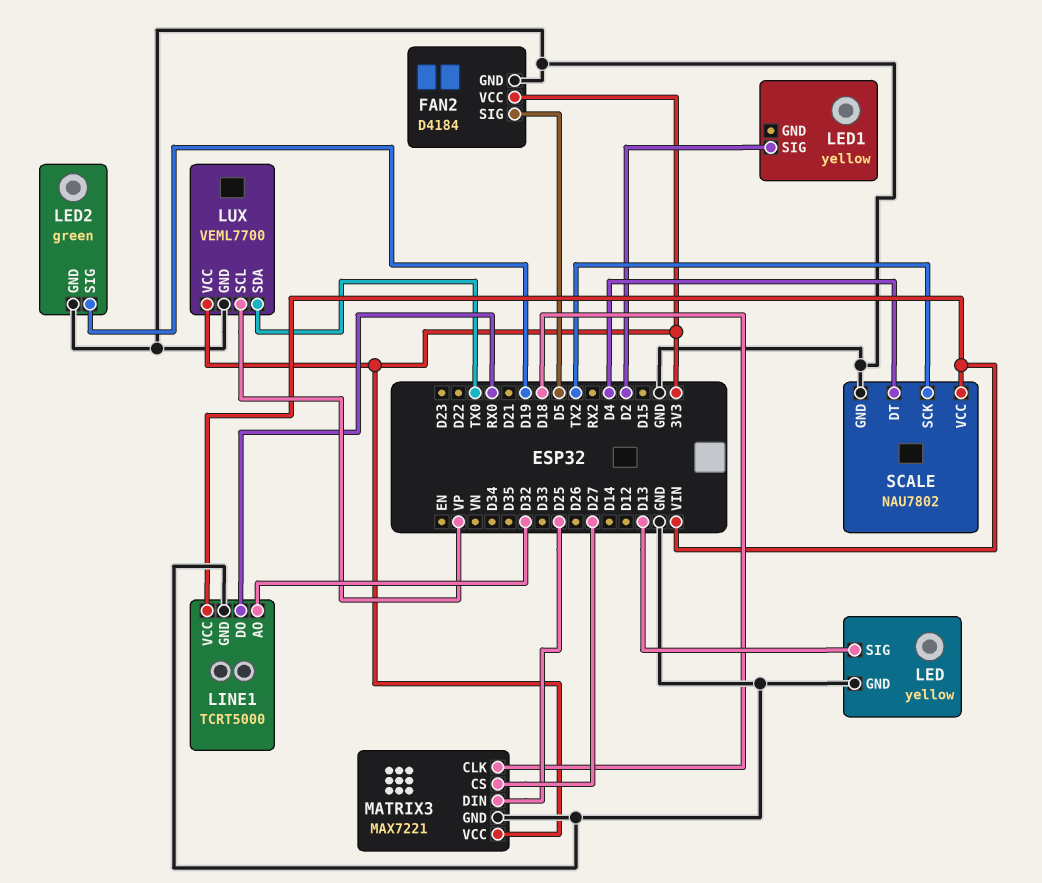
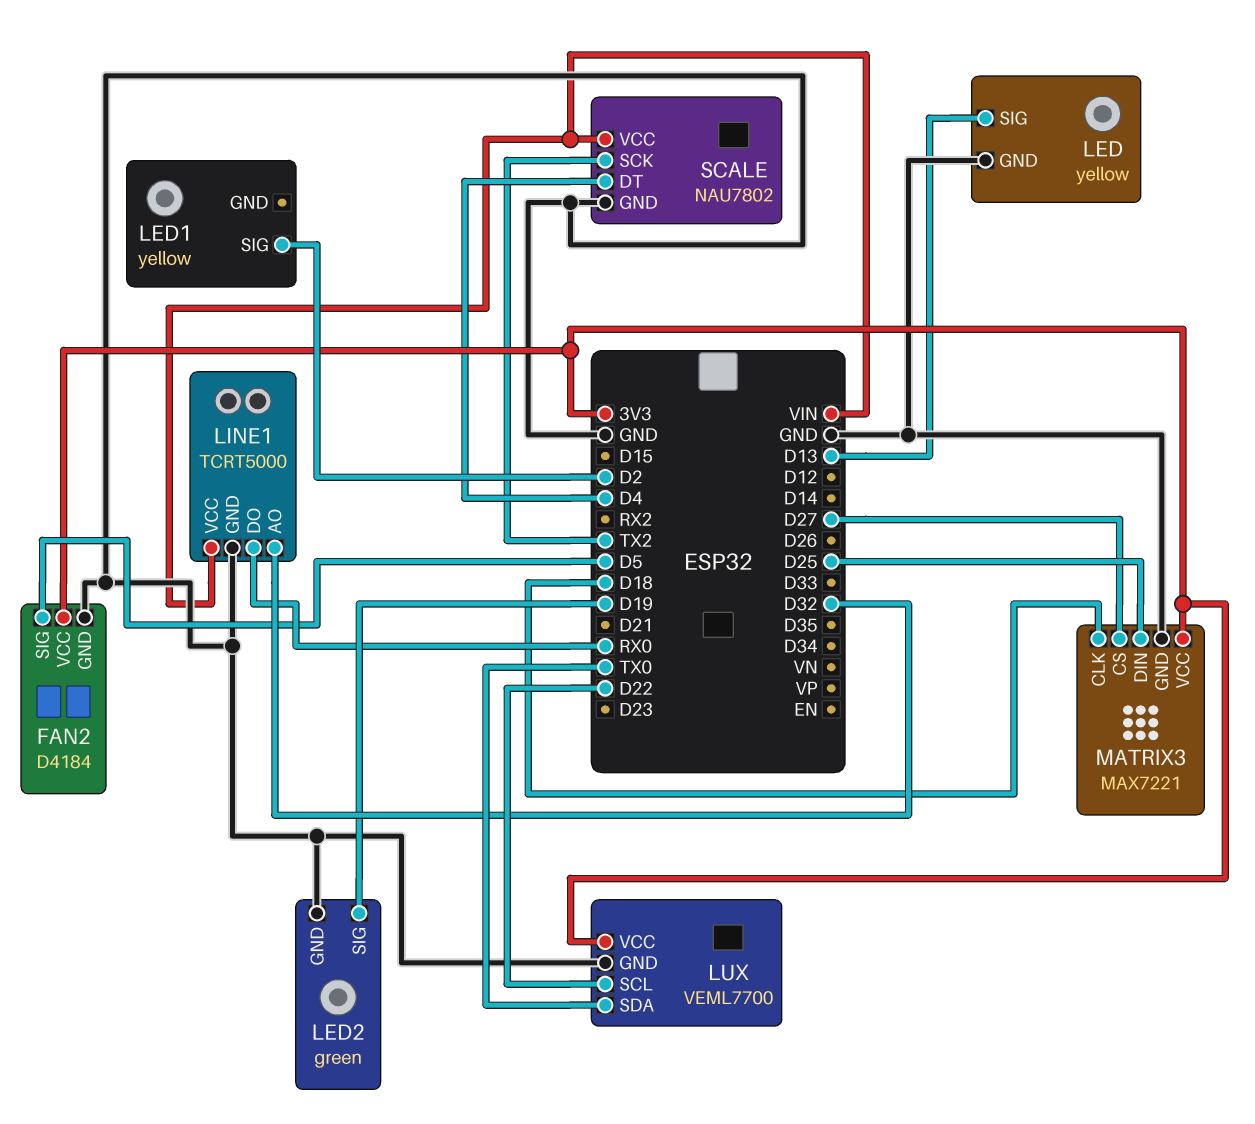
LUX pin SCL: VP -> D22

